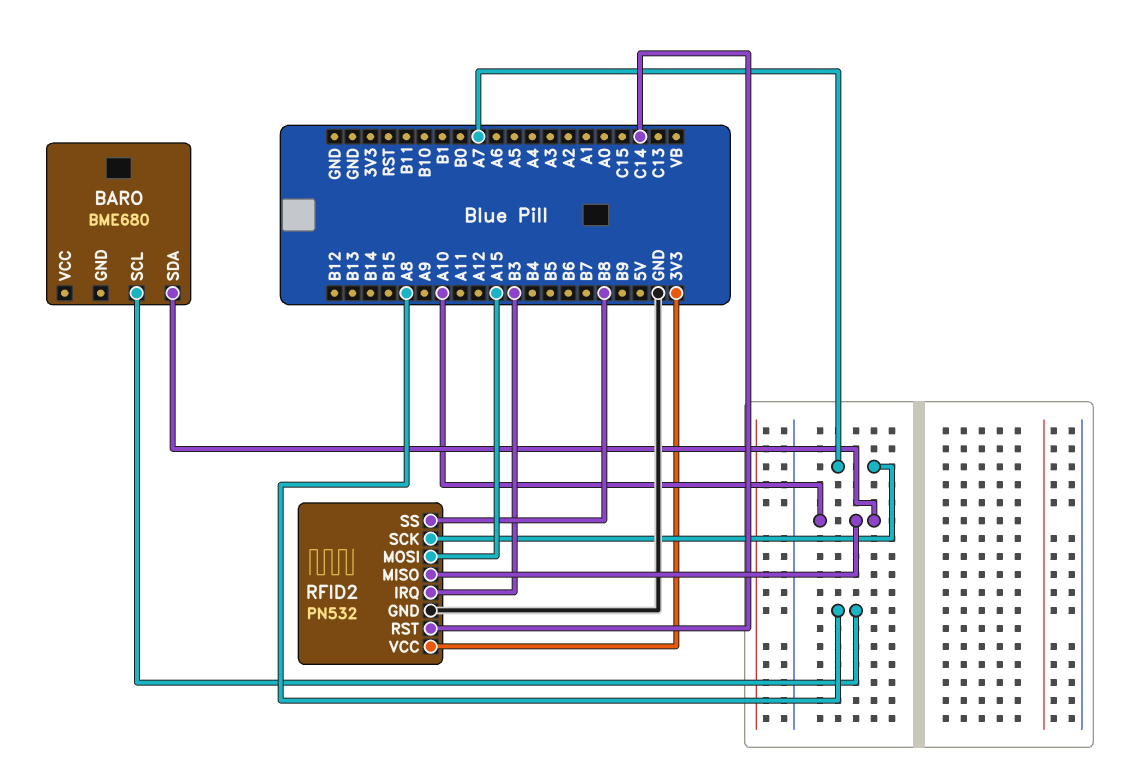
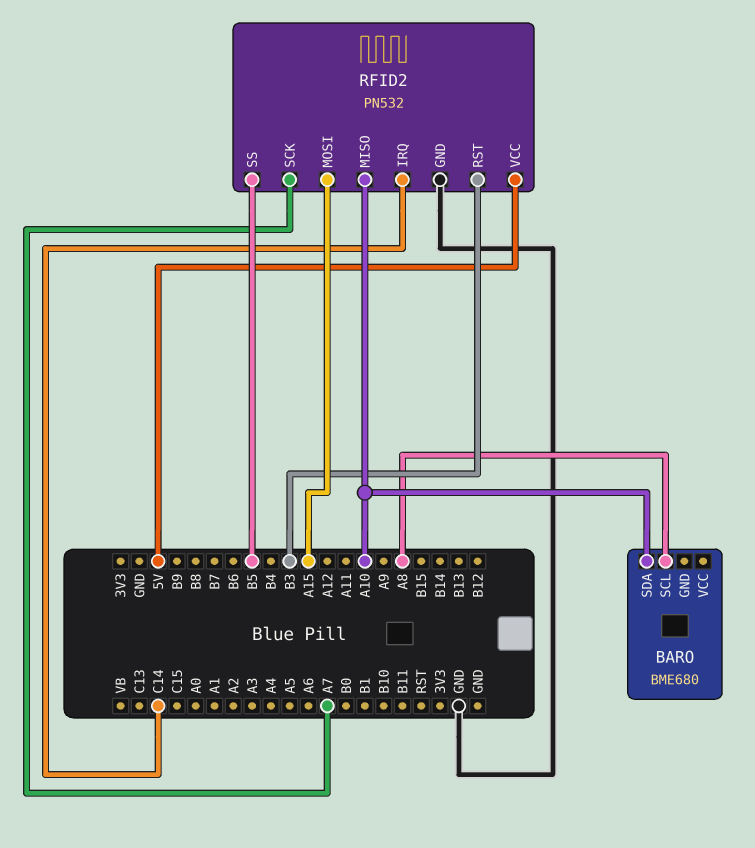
RFID2 pin IRQ: B3 -> C14
RFID2 pin RST: C14 -> B3
RFID2 pin SS: B8 -> B5
RFID2 pin VCC: 3V3 -> 5V

